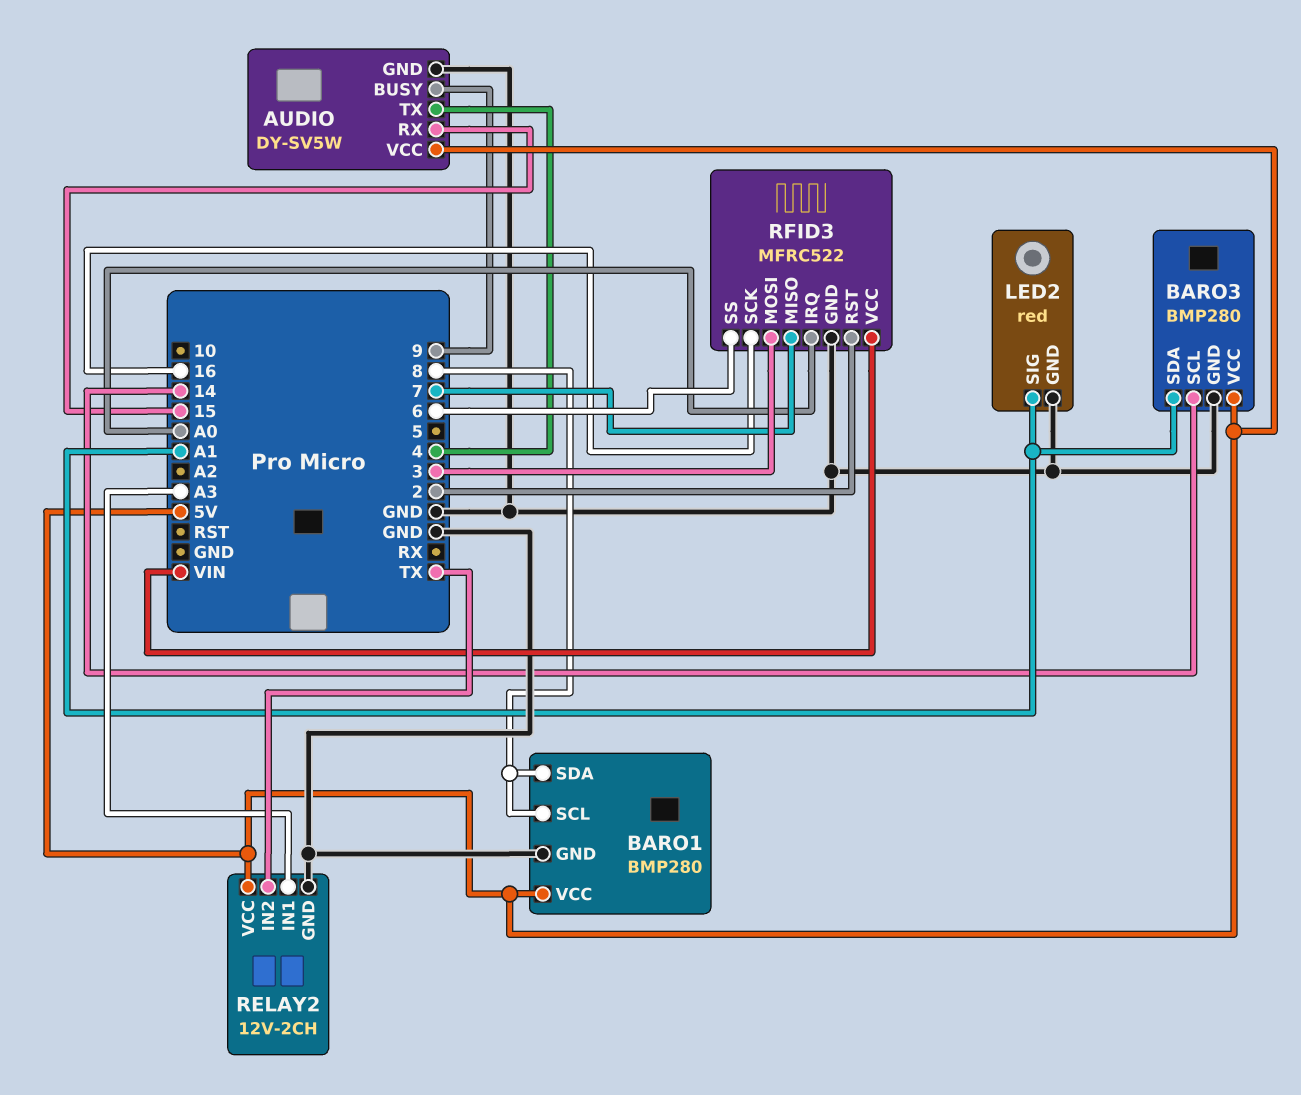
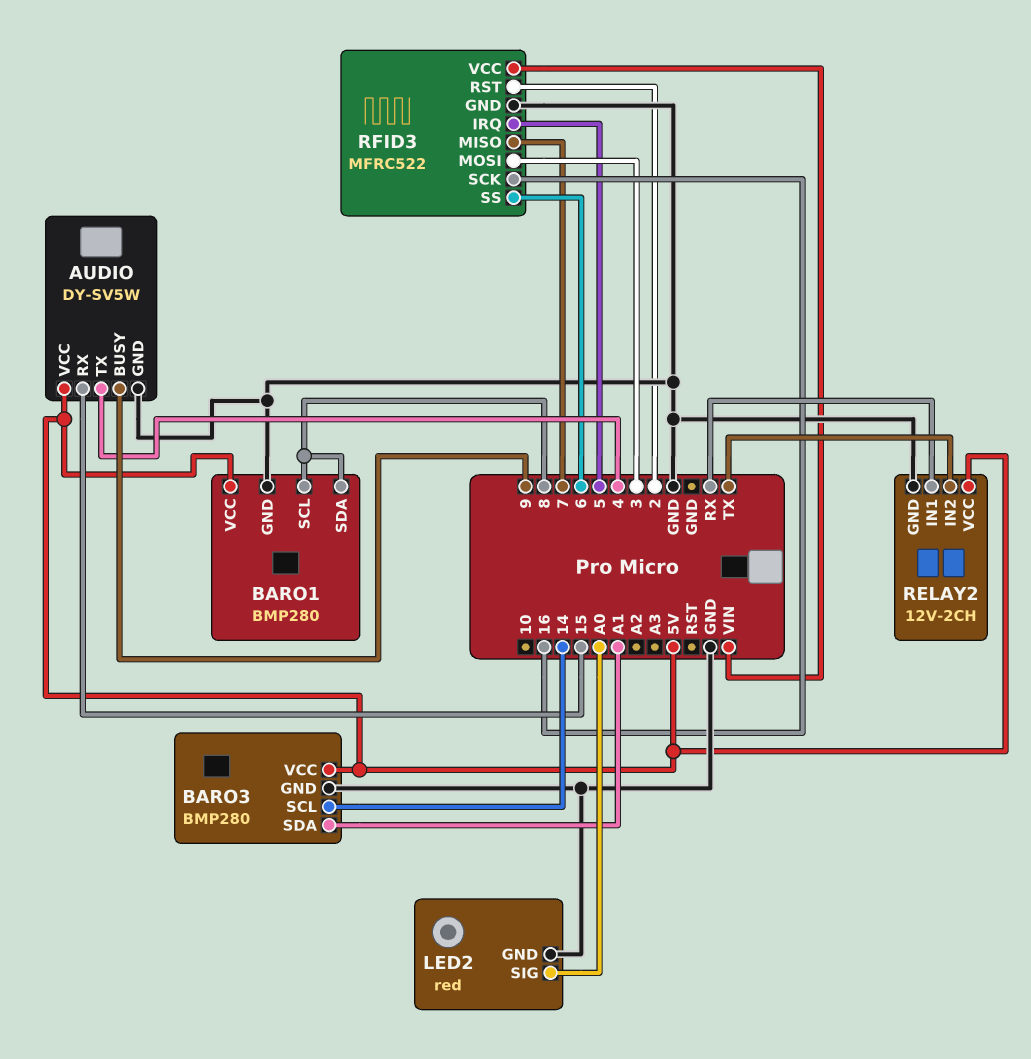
LED2 pin SIG: A1 -> A0
RELAY2 pin IN1: A3 -> RX
RFID3 pin IRQ: A0 -> 5

